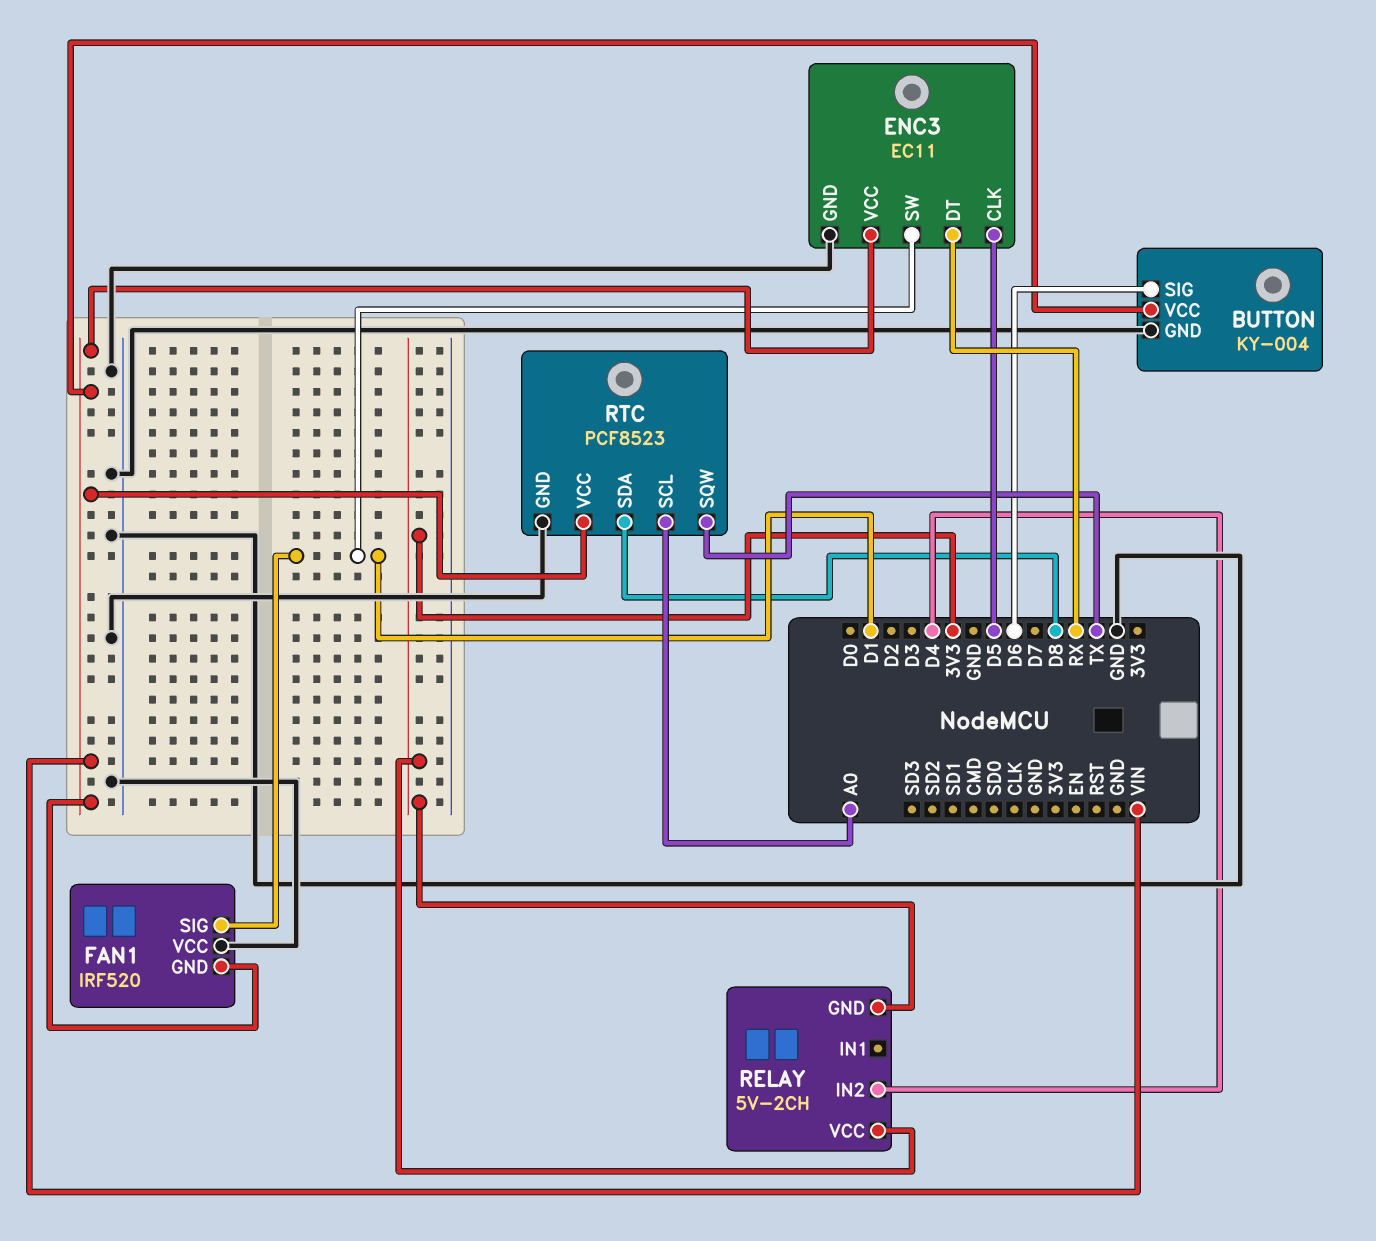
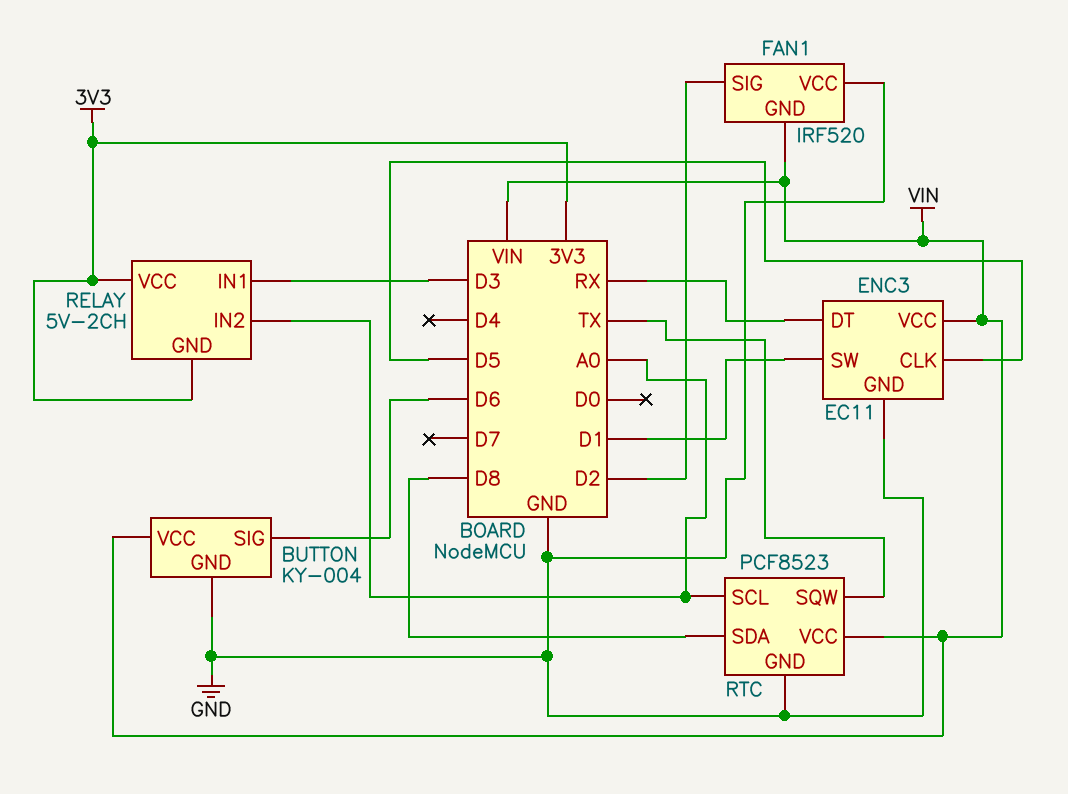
FAN1 pin SIG: D1 -> D2
RELAY pin IN1: none -> D3
RELAY pin IN2: D4 -> A0

